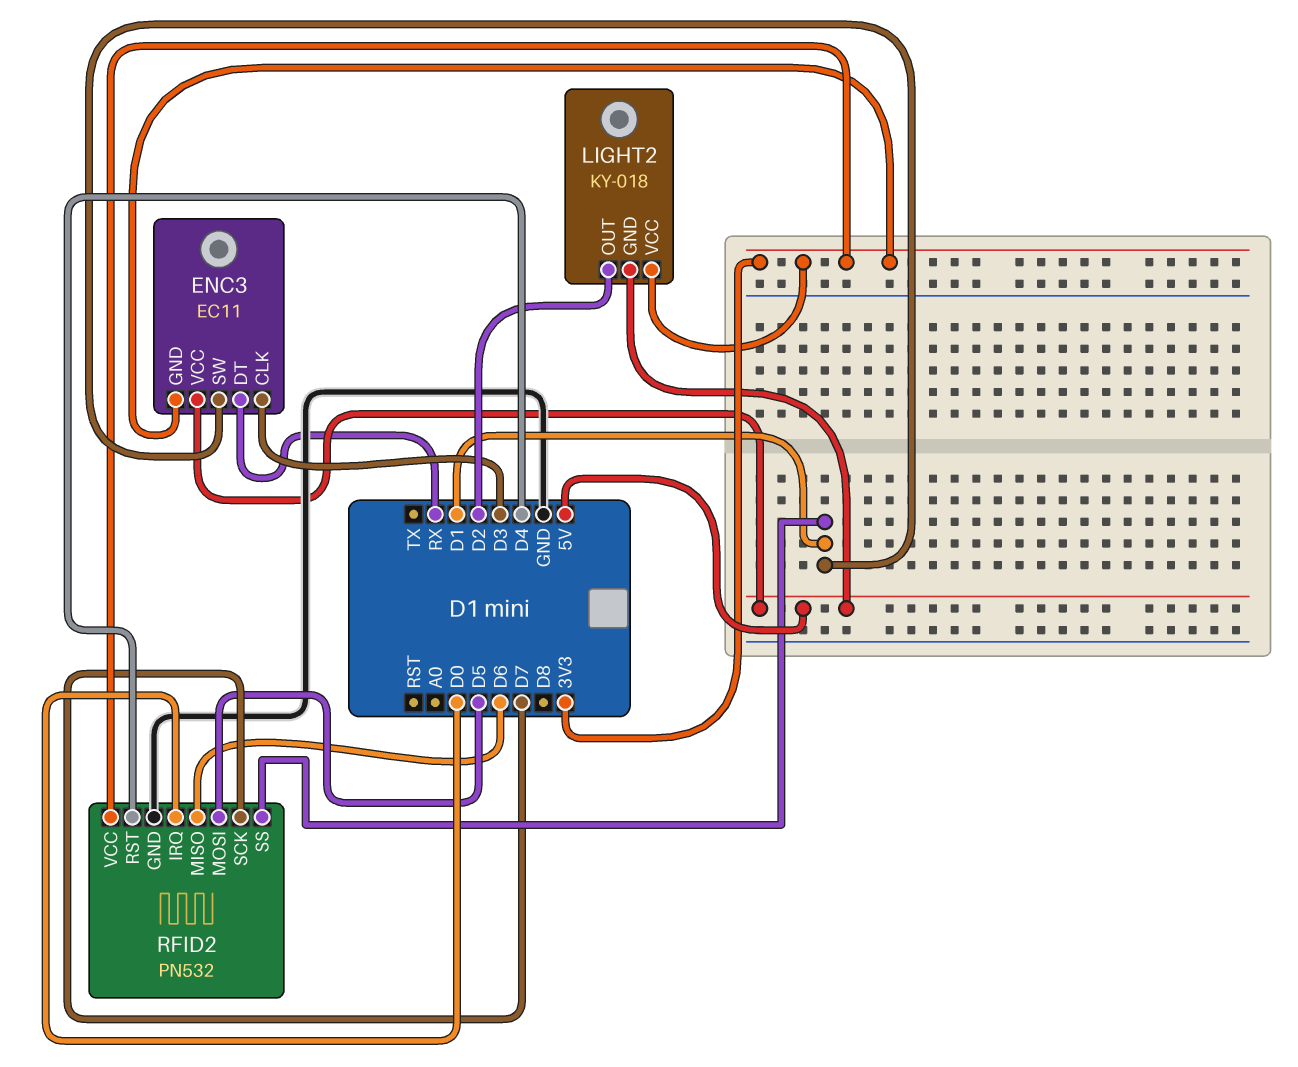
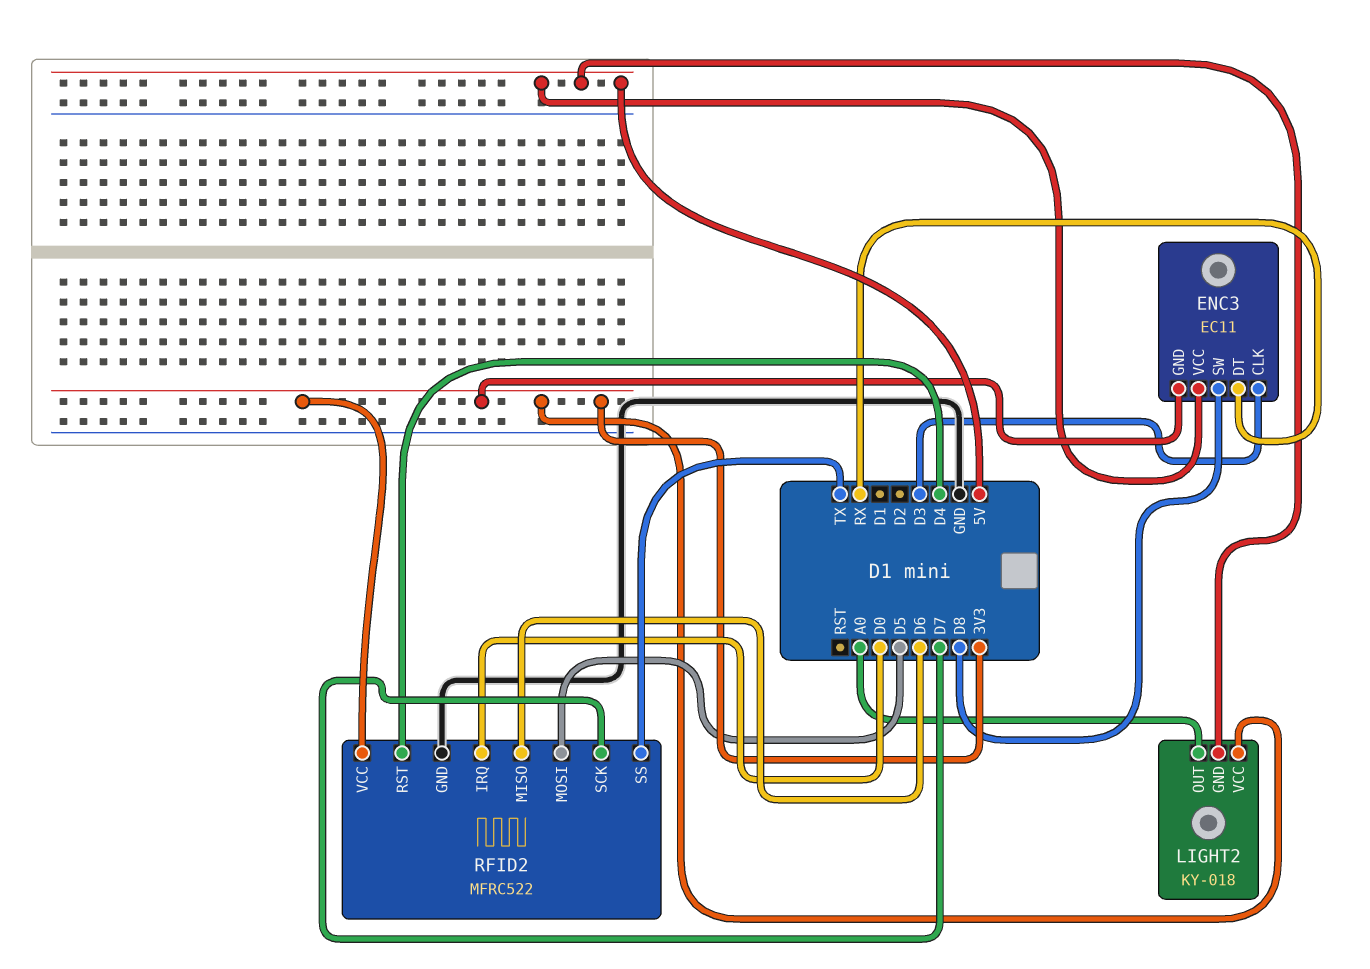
ENC3 pin SW: D1 -> D8
LIGHT2 pin OUT: D2 -> A0
RFID2: PN532 -> MFRC522
RFID2 pin SS: D1 -> TX

